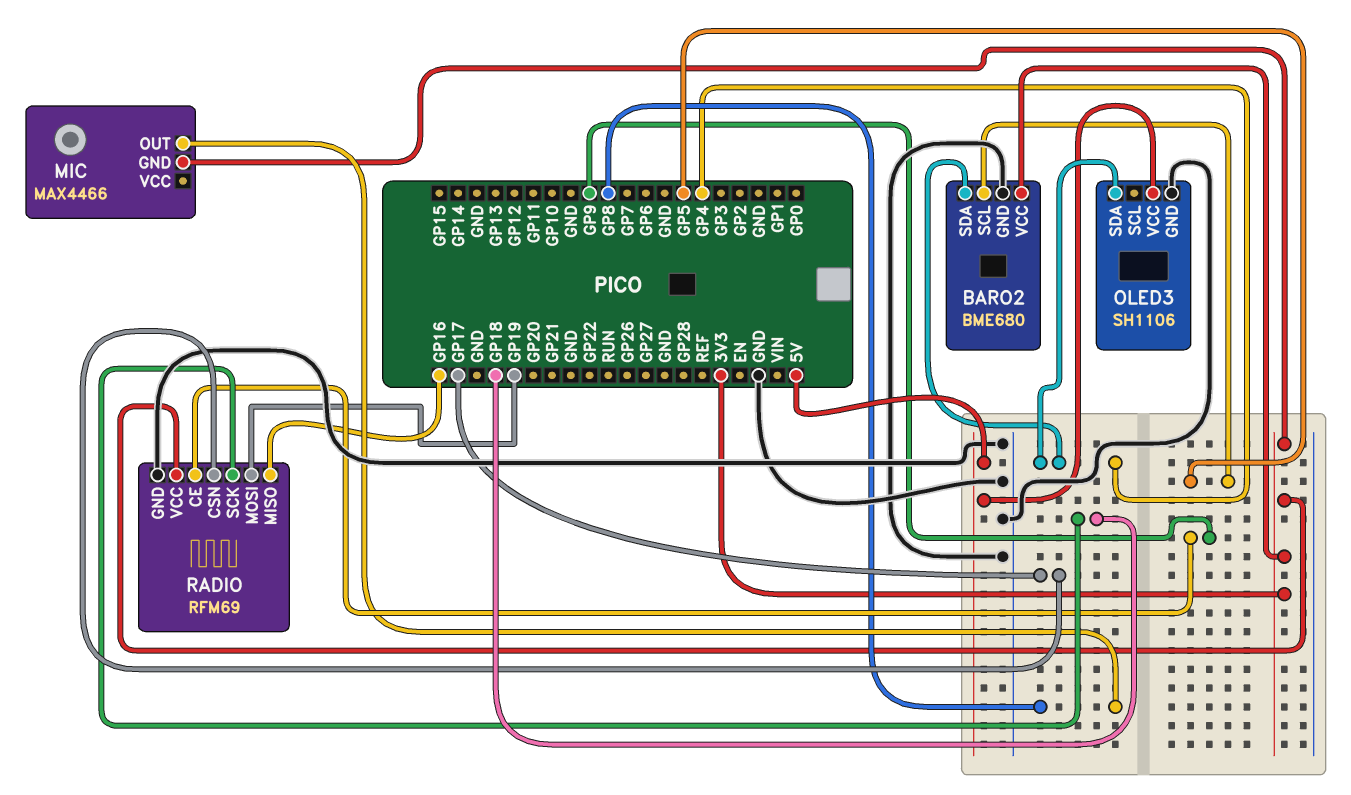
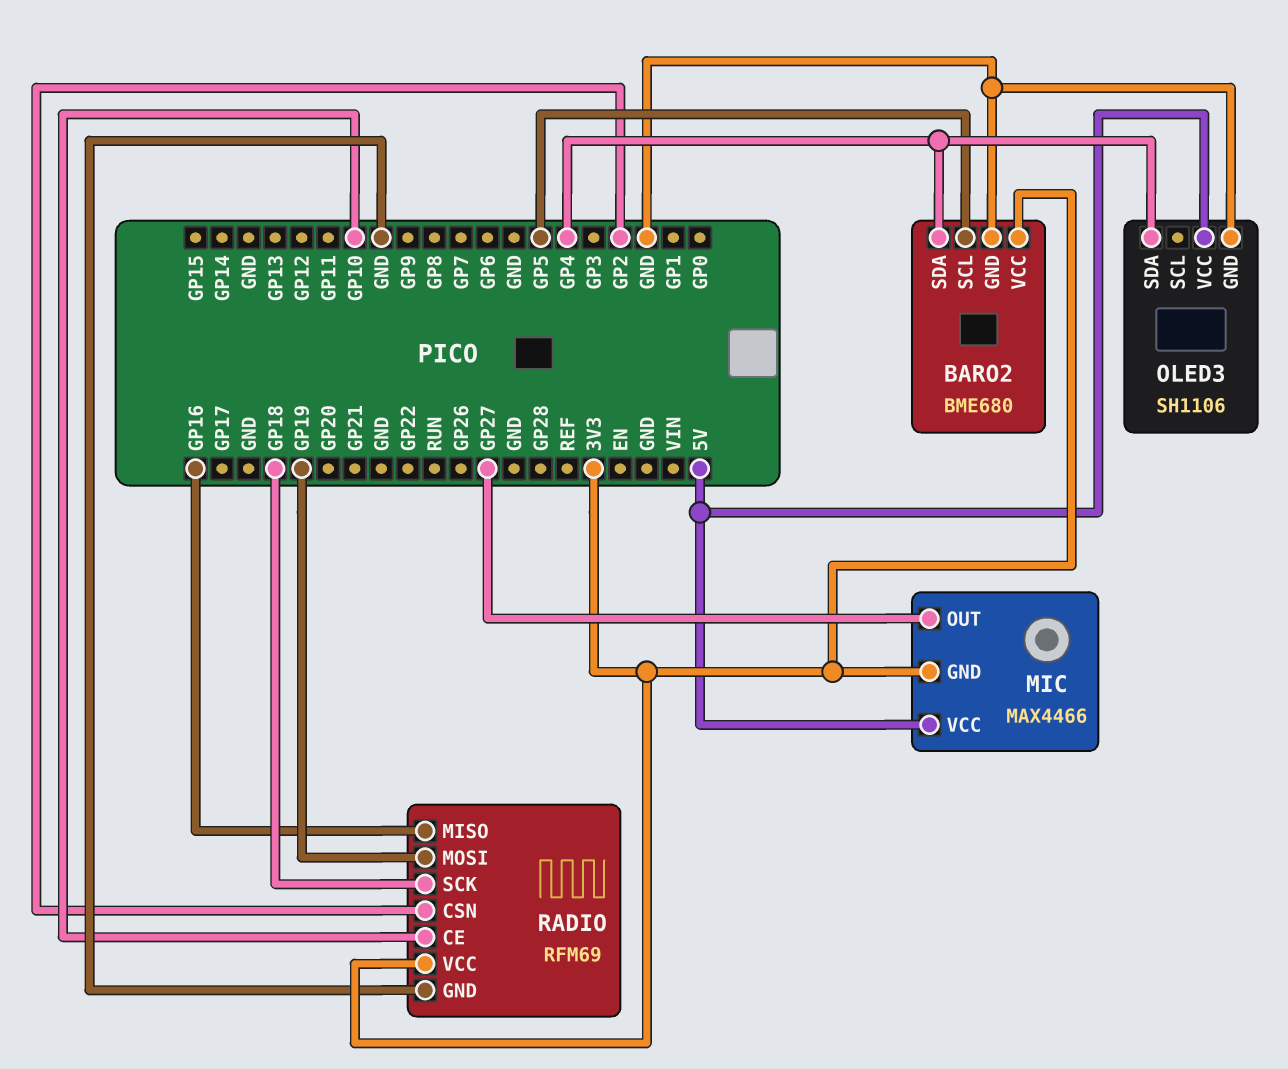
MIC pin OUT: GP8 -> GP27
MIC pin VCC: none -> 5V
RADIO pin CE: GP9 -> GP10
RADIO pin CSN: GP17 -> GP2

